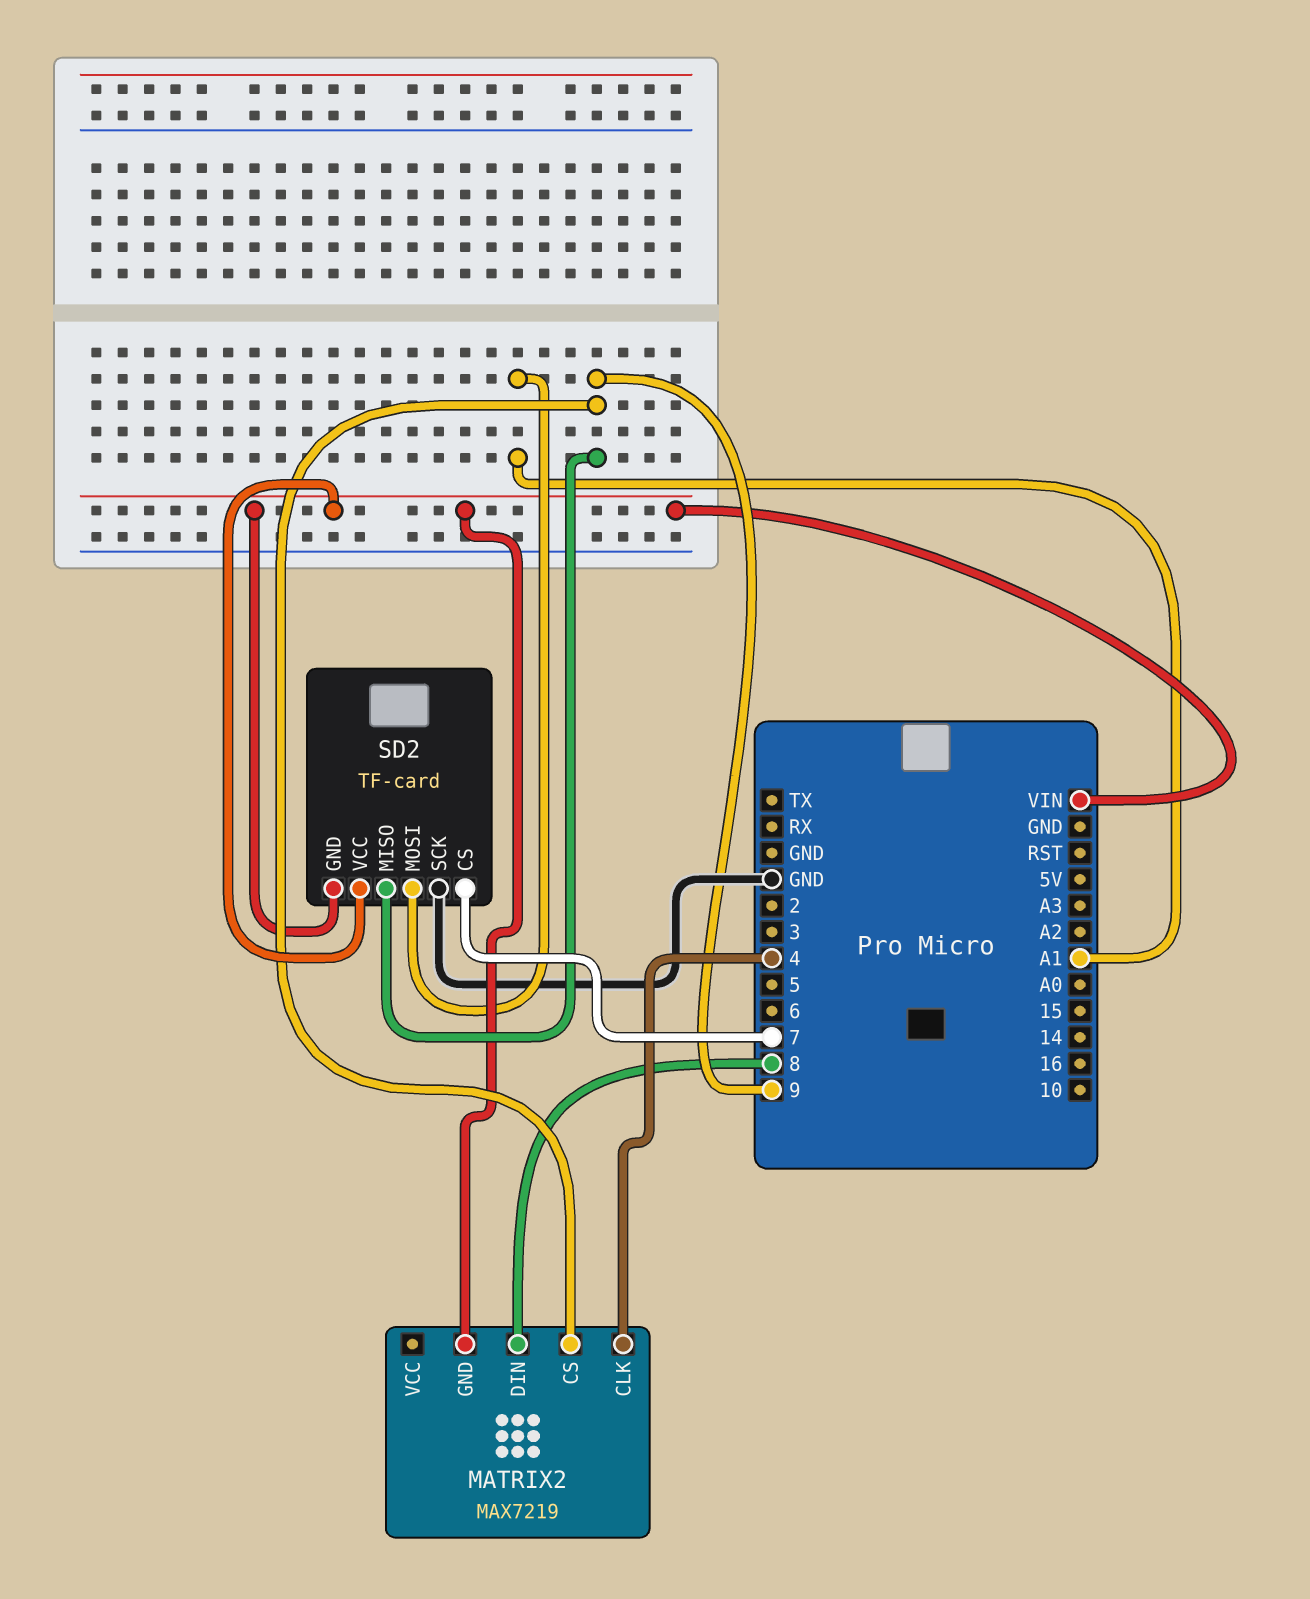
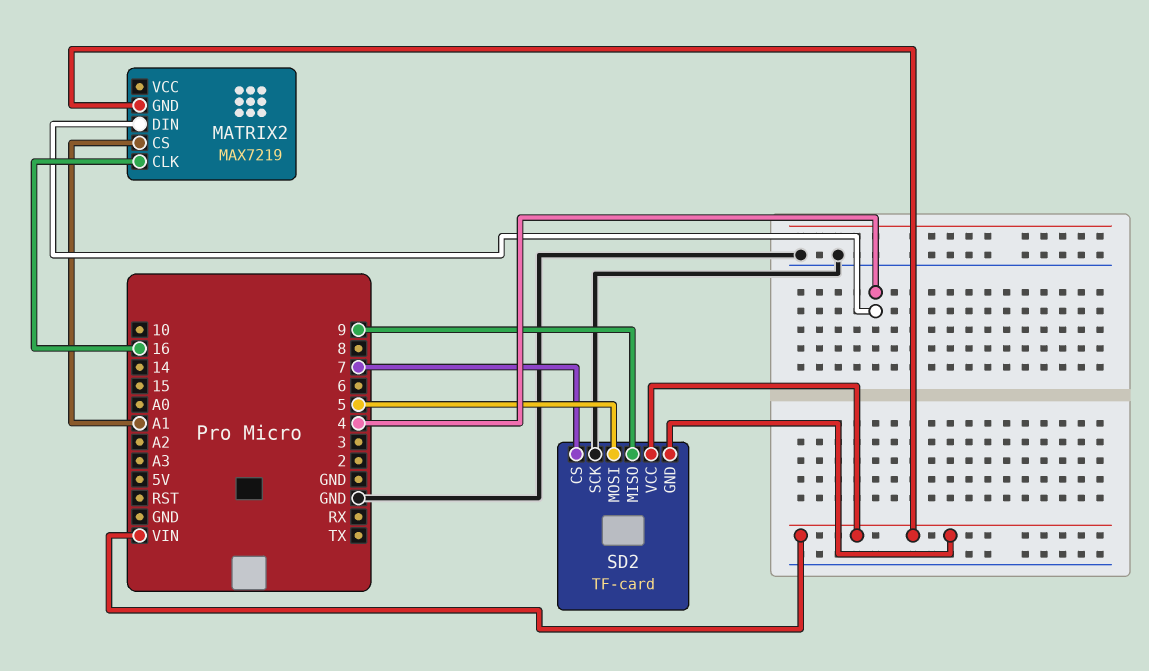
MATRIX2 pin CLK: 4 -> 16
MATRIX2 pin CS: 9 -> A1
MATRIX2 pin DIN: 8 -> 4
SD2 pin MOSI: A1 -> 5

